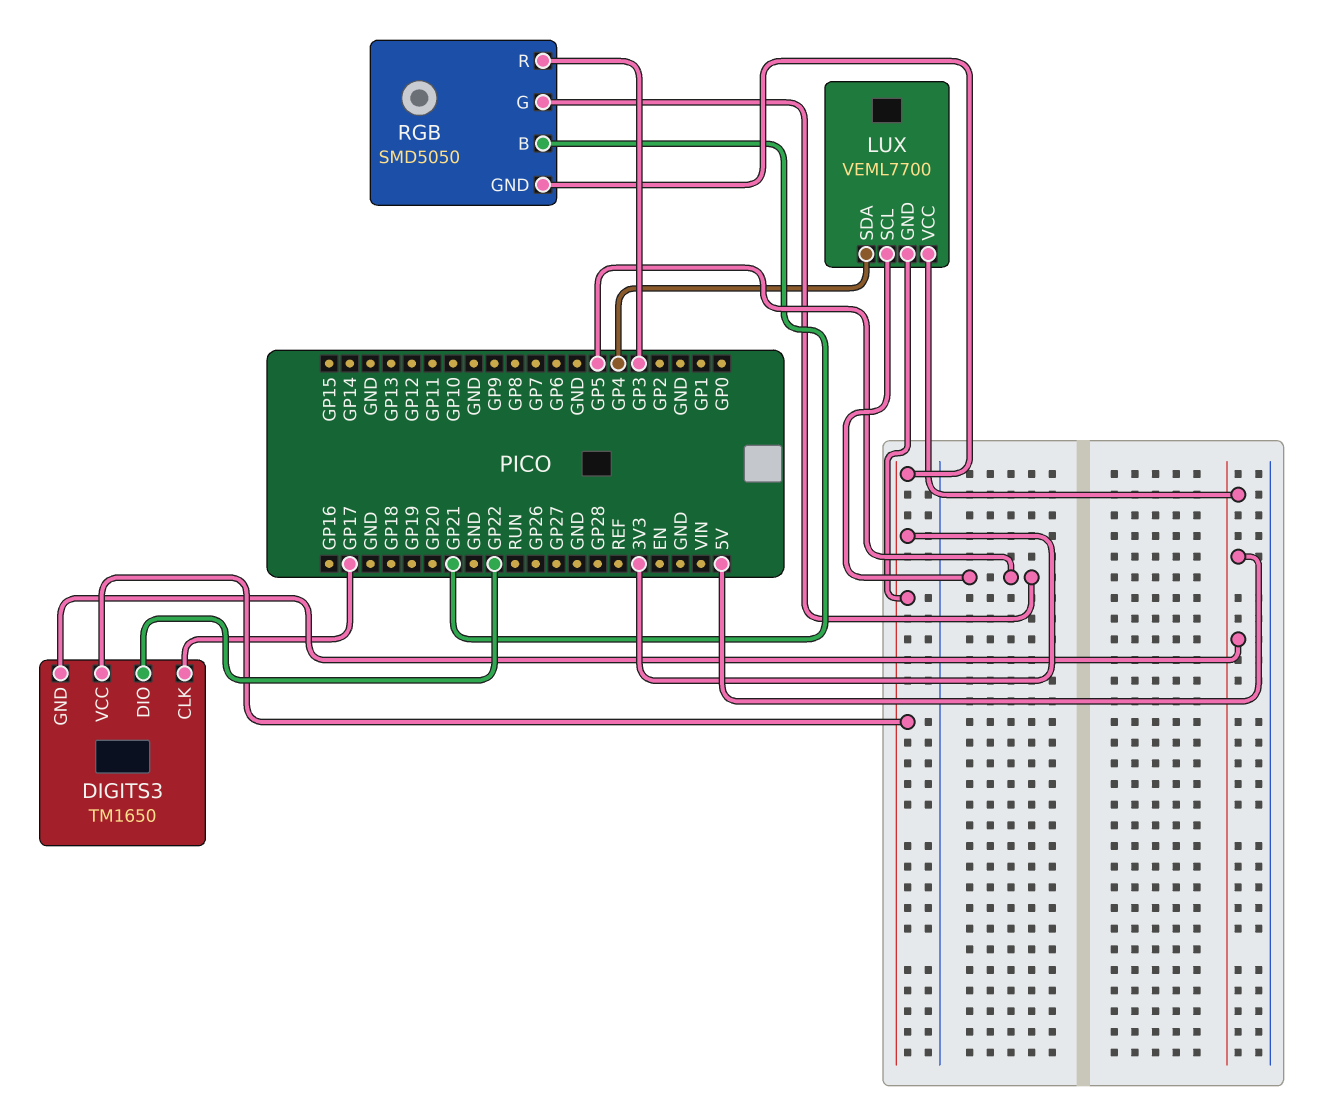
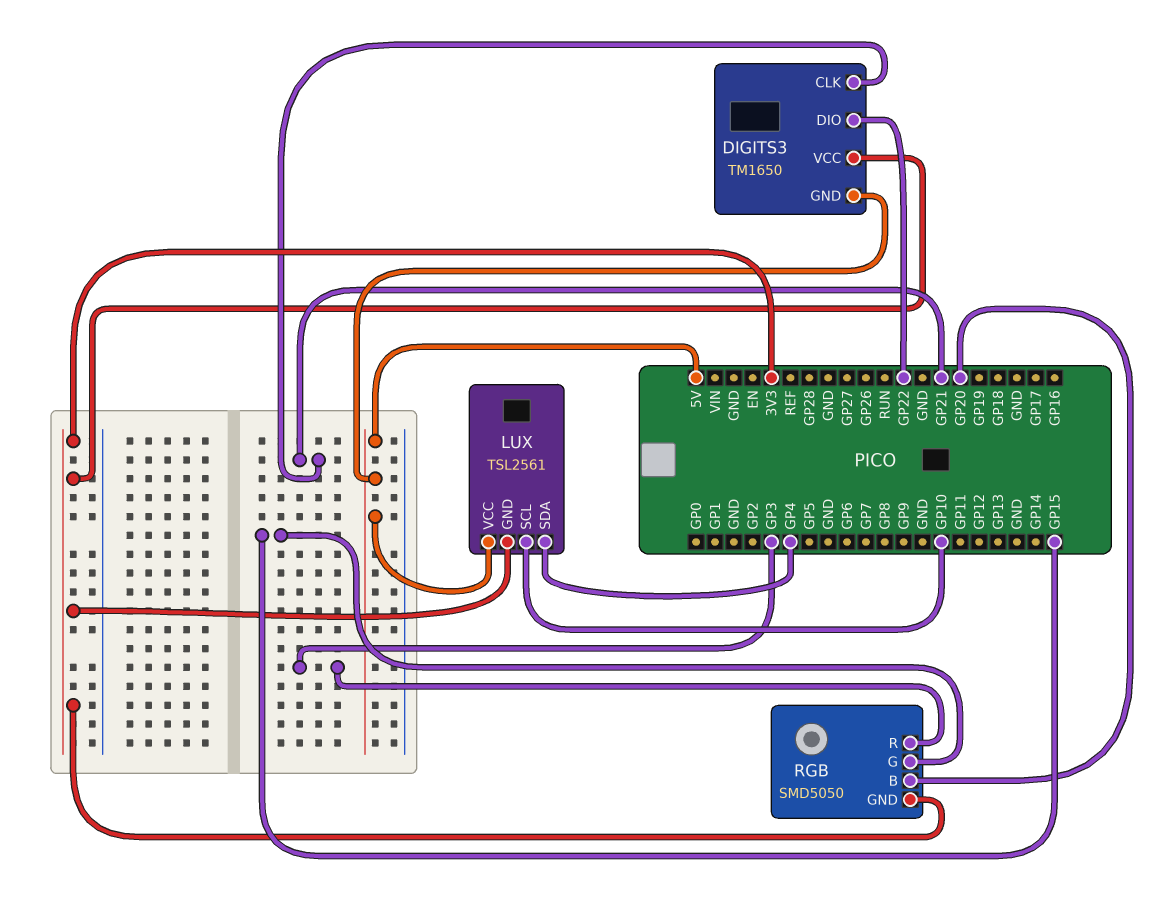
DIGITS3 pin CLK: GP17 -> GP21
LUX: VEML7700 -> TSL2561
LUX pin SCL: GP5 -> GP10
RGB pin B: GP21 -> GP20
RGB pin G: GP5 -> GP15

